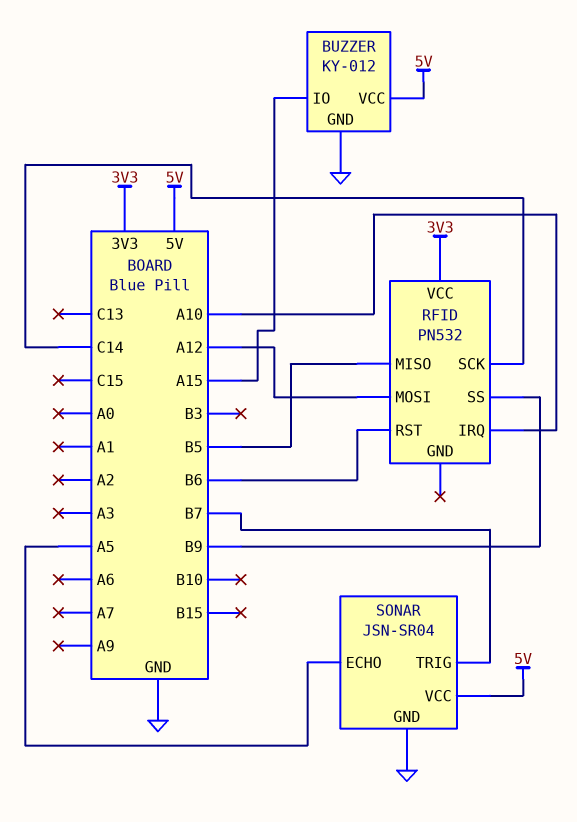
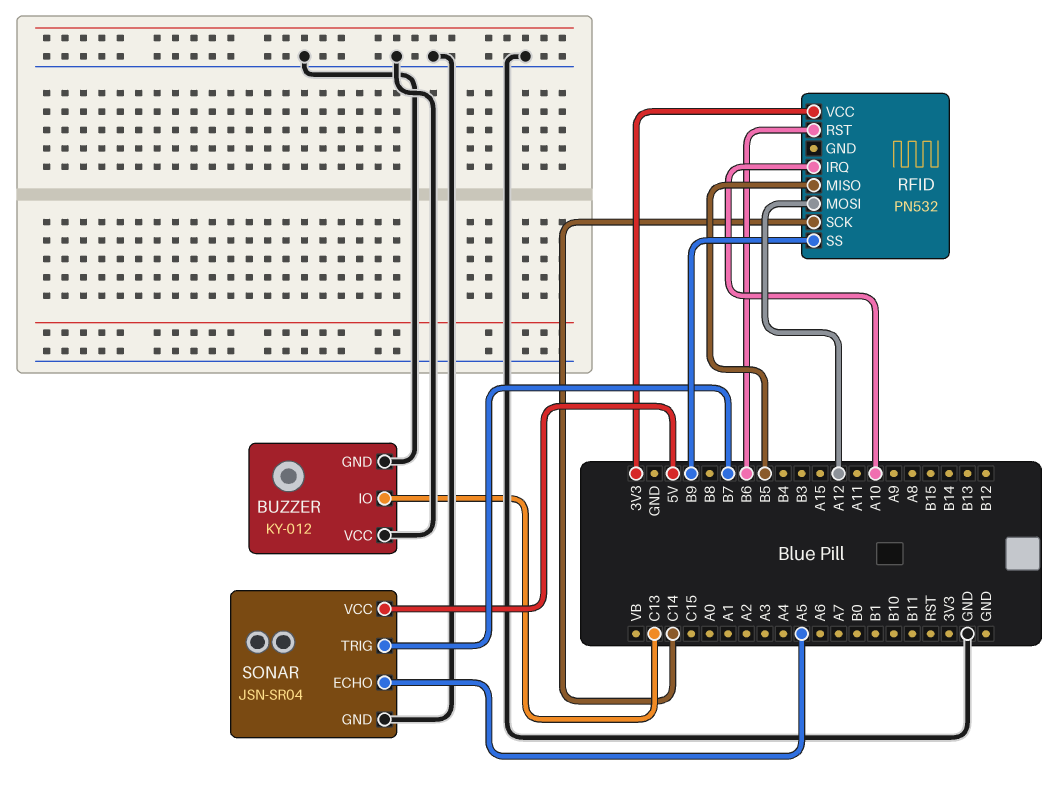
BUZZER pin IO: A15 -> C13
BUZZER pin VCC: 5V -> GND

